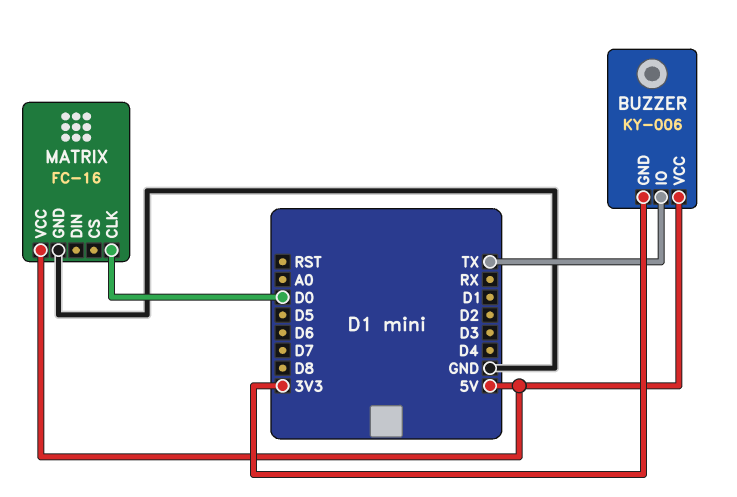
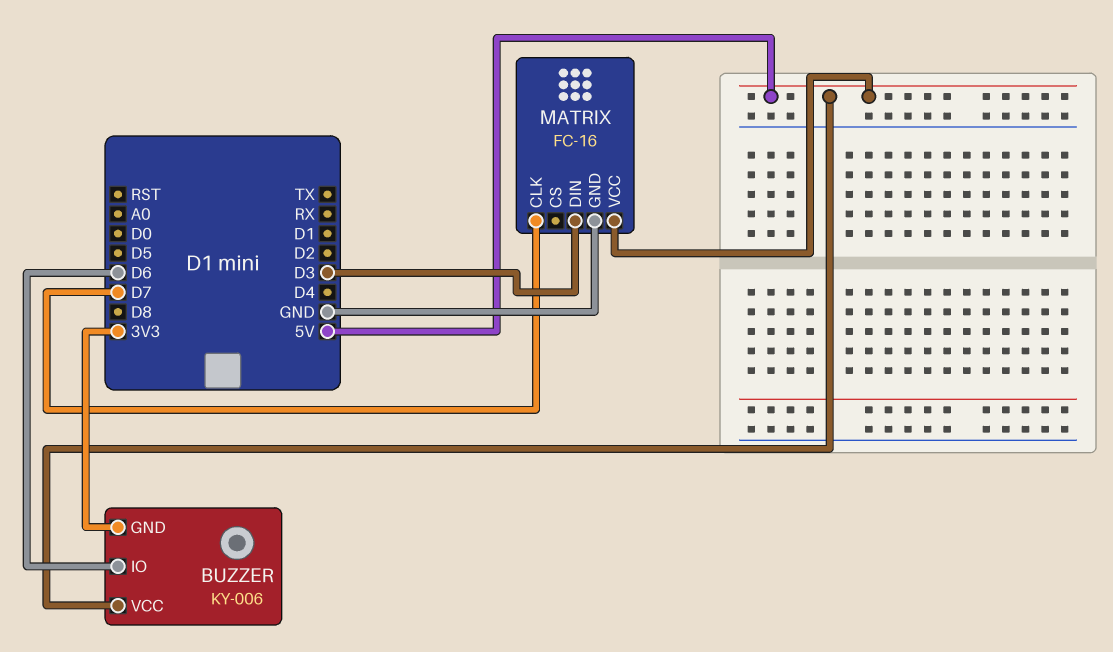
BUZZER pin IO: TX -> D6
MATRIX pin CLK: D0 -> D7
MATRIX pin DIN: none -> D3

